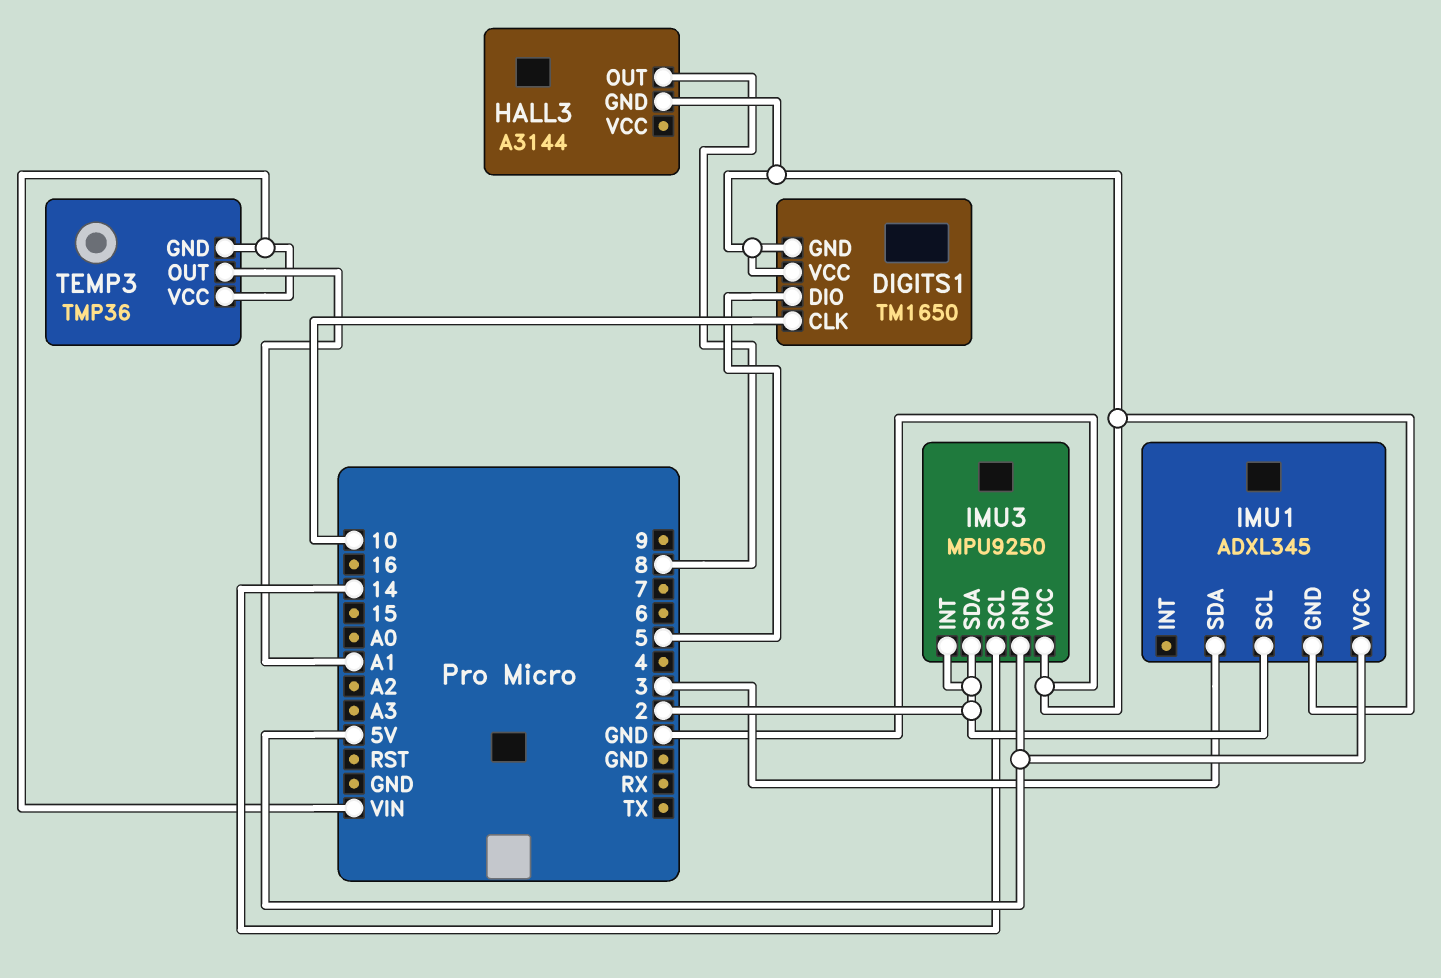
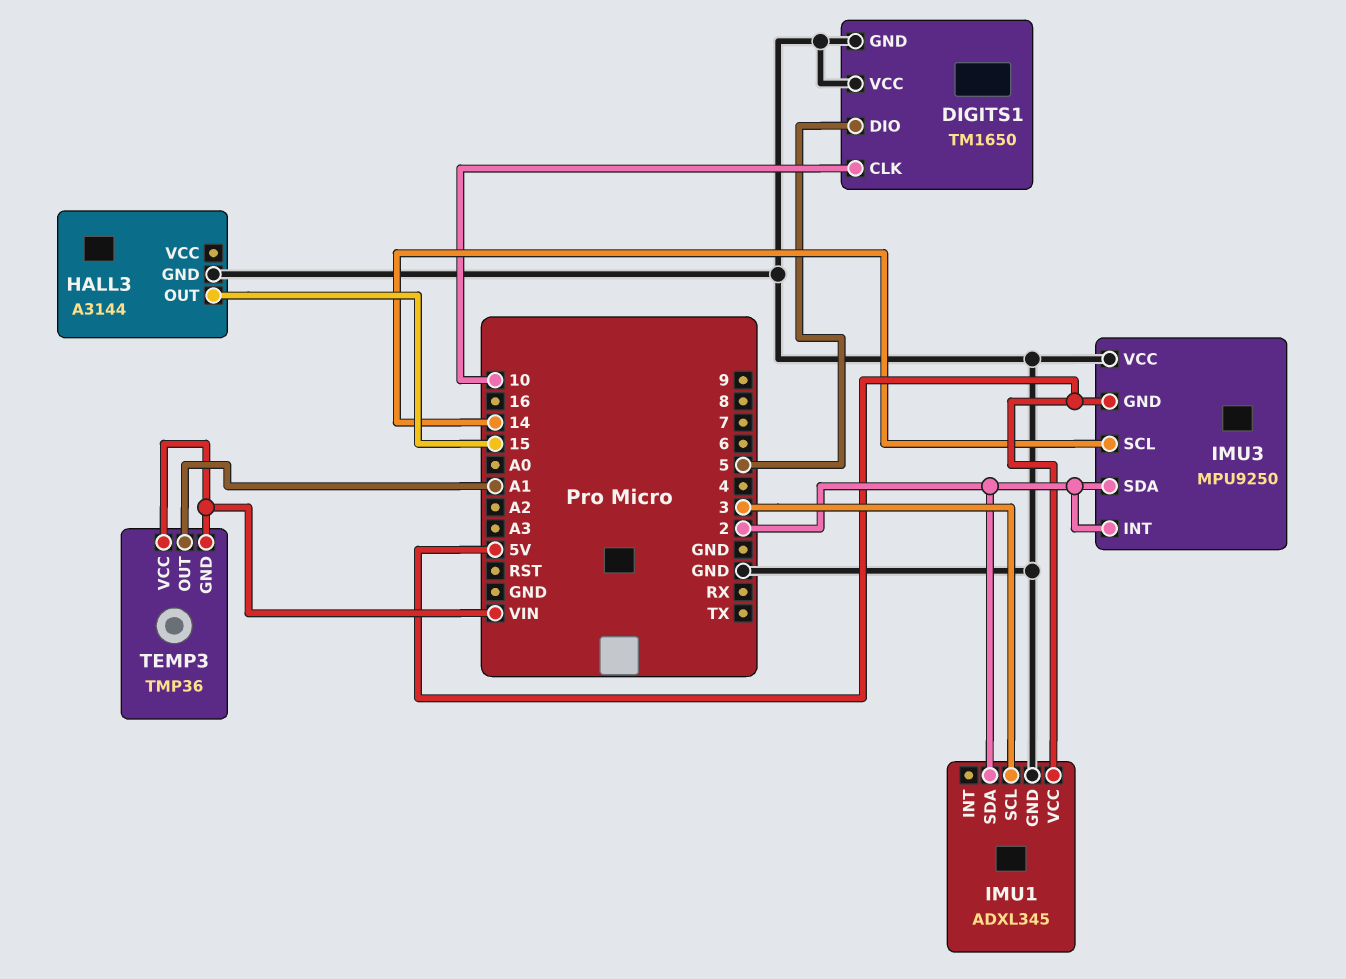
HALL3 pin OUT: 8 -> 15
IMU1 pin SCL: 2 -> 3
IMU1 pin SDA: 3 -> 2

